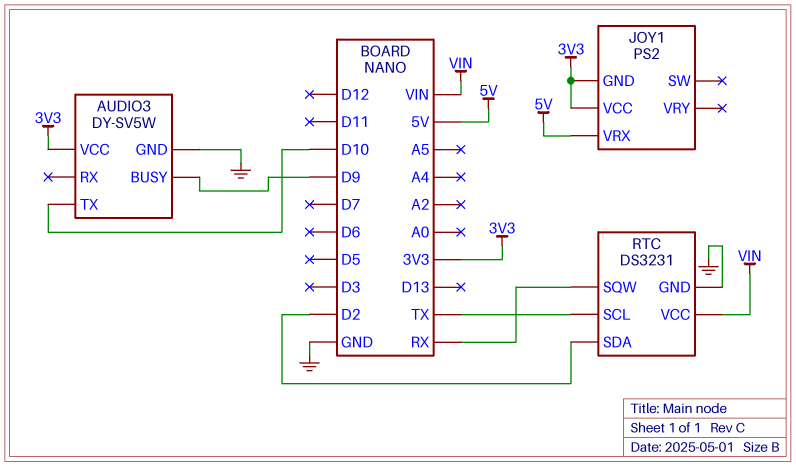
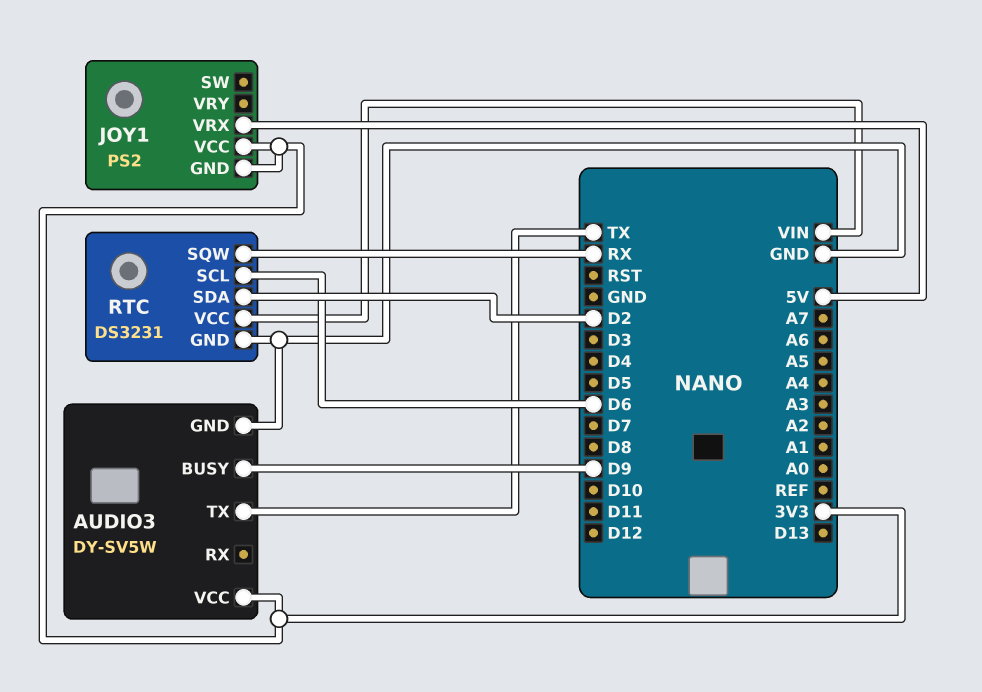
AUDIO3 pin TX: D10 -> TX
RTC pin SCL: TX -> D6

